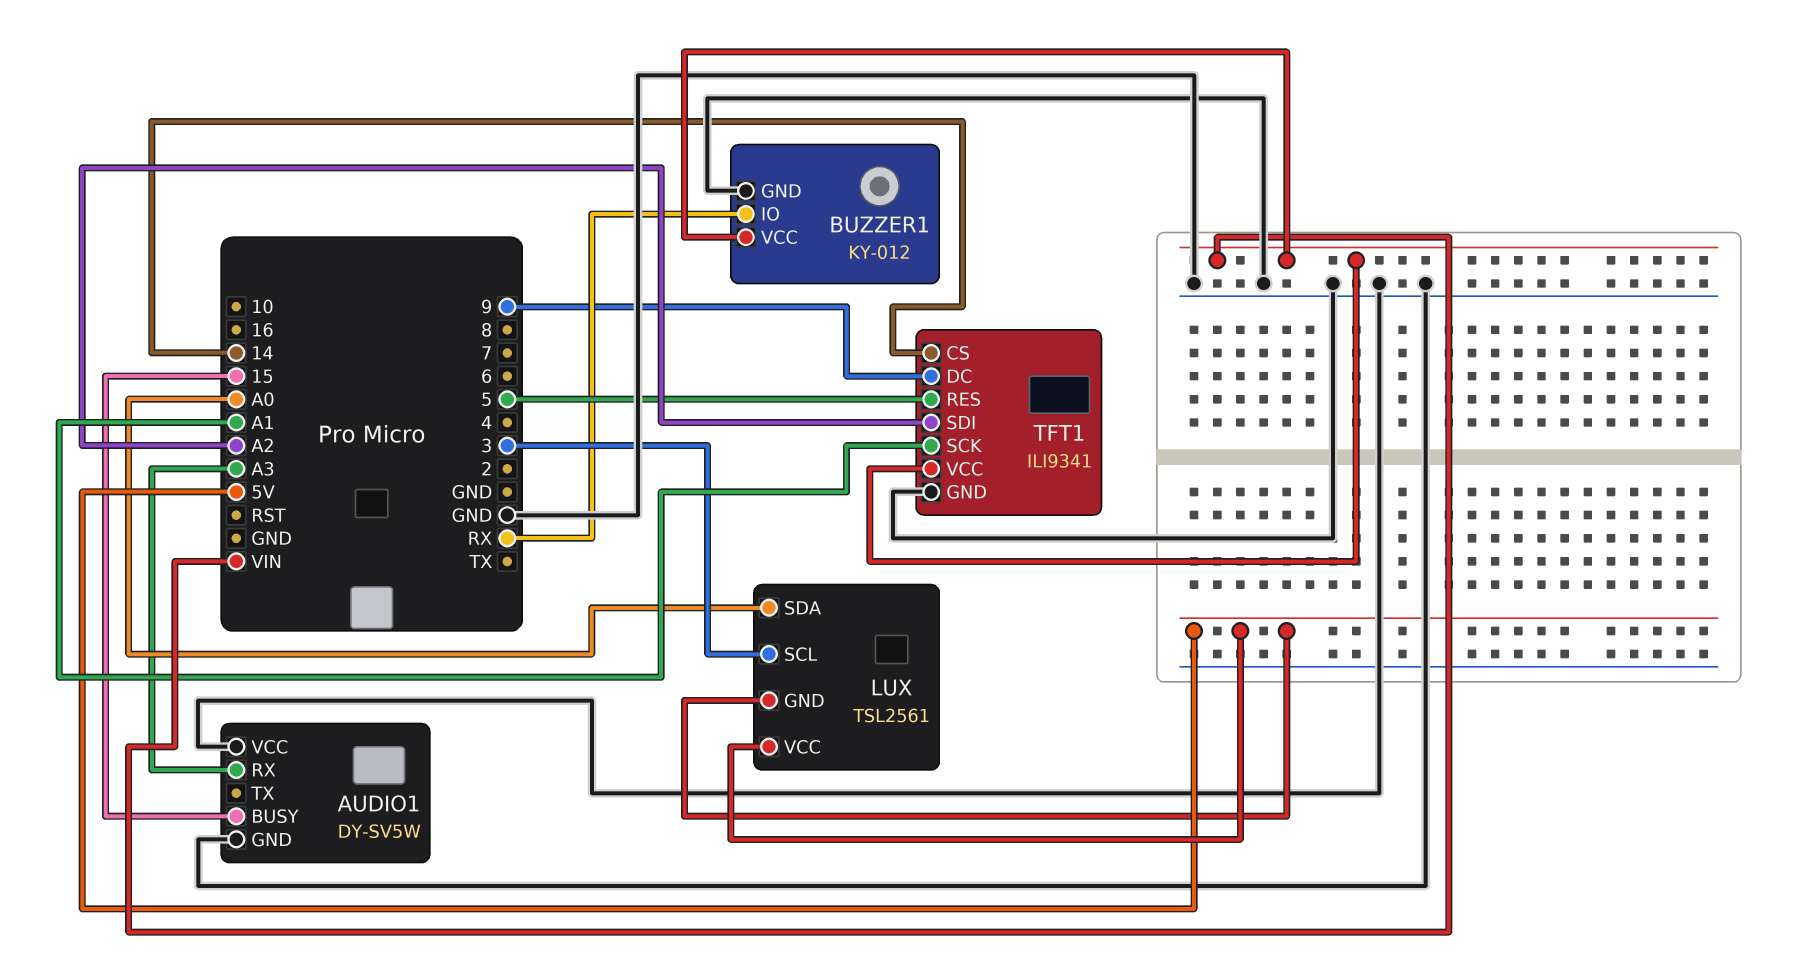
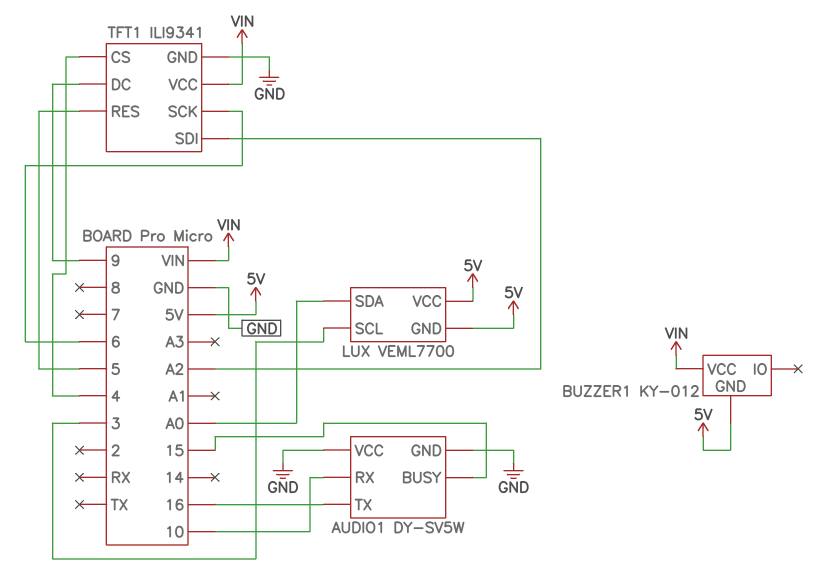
AUDIO1 pin RX: A3 -> 10
AUDIO1 pin TX: none -> 16
BUZZER1 pin GND: GND -> 5V
BUZZER1 pin IO: RX -> none
LUX: TSL2561 -> VEML7700
TFT1 pin CS: 14 -> 4
TFT1 pin SCK: A1 -> 6

